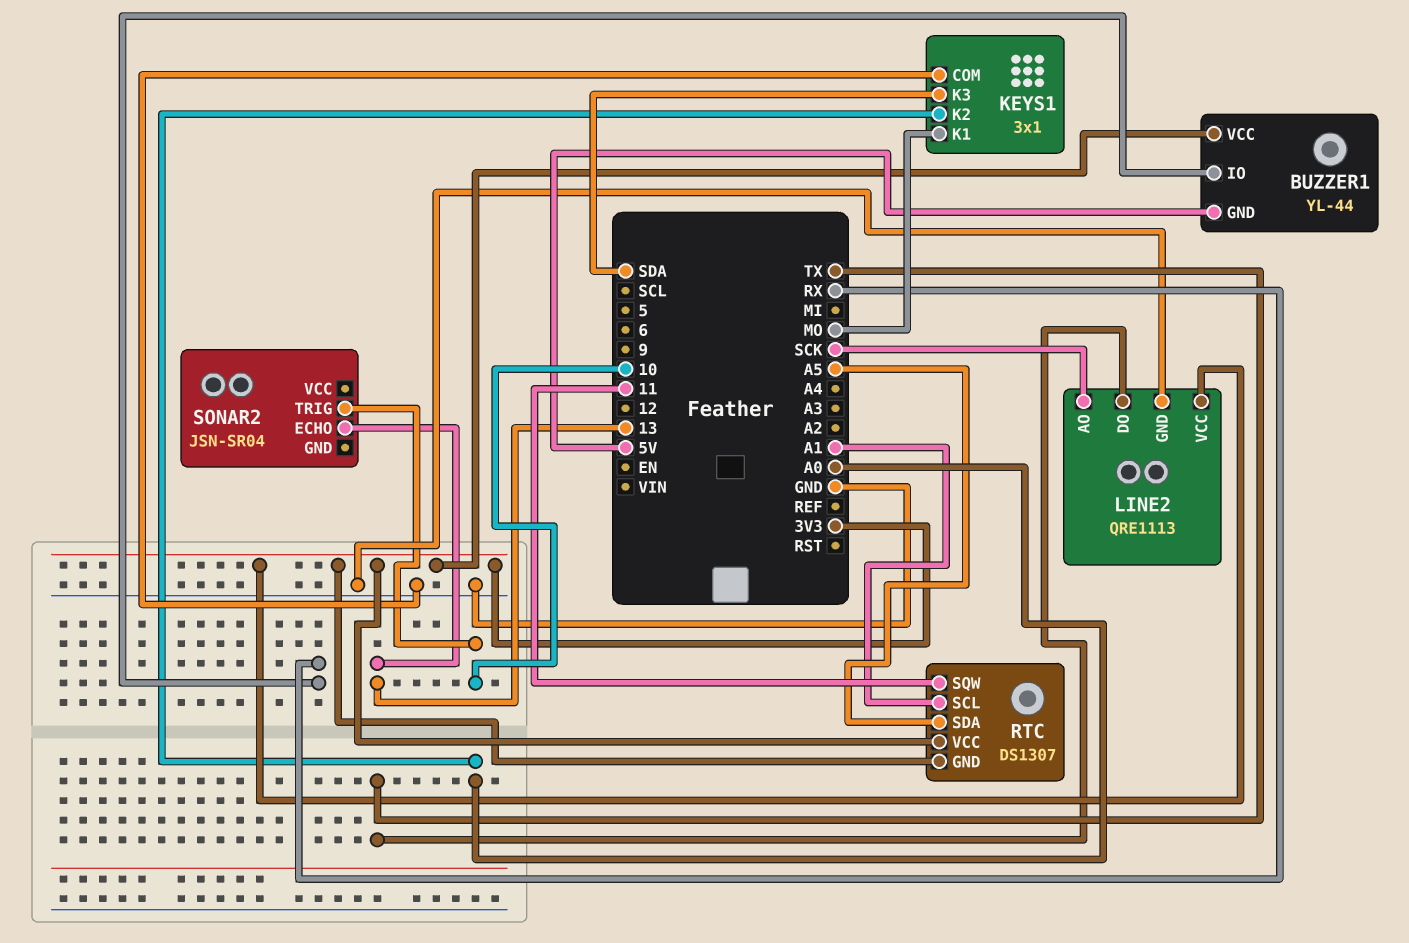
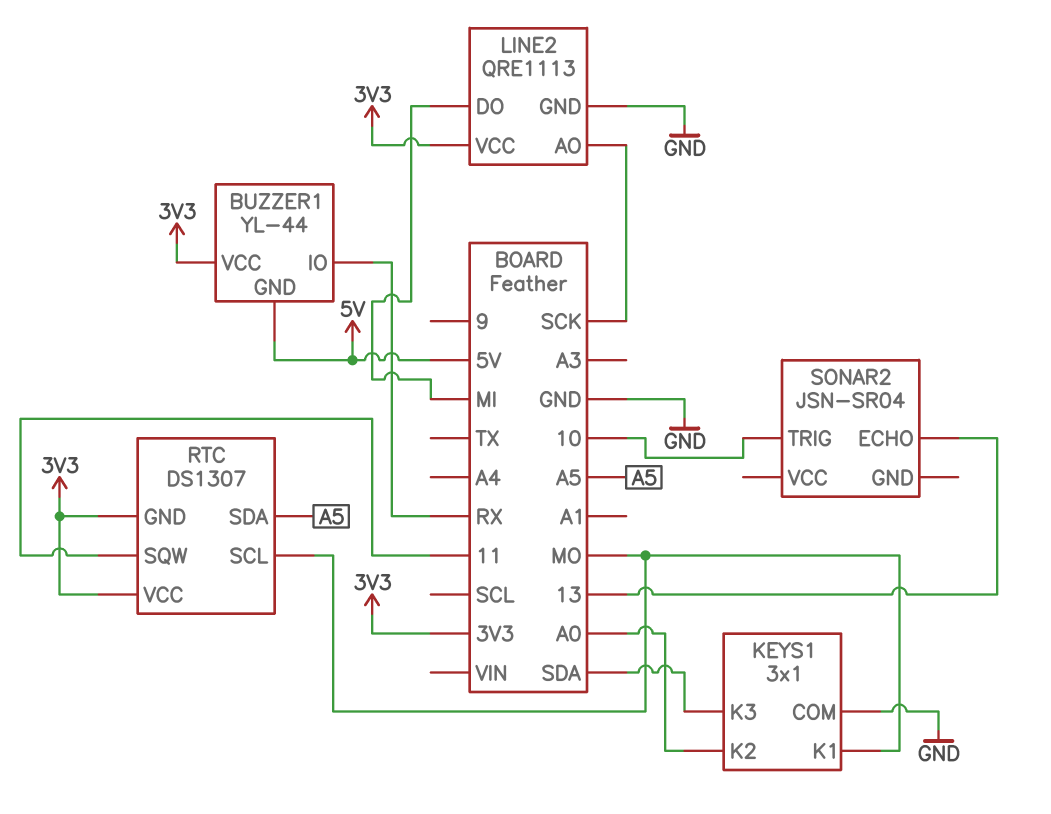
LINE2 pin DO: TX -> MI
RTC pin SCL: A1 -> MO

